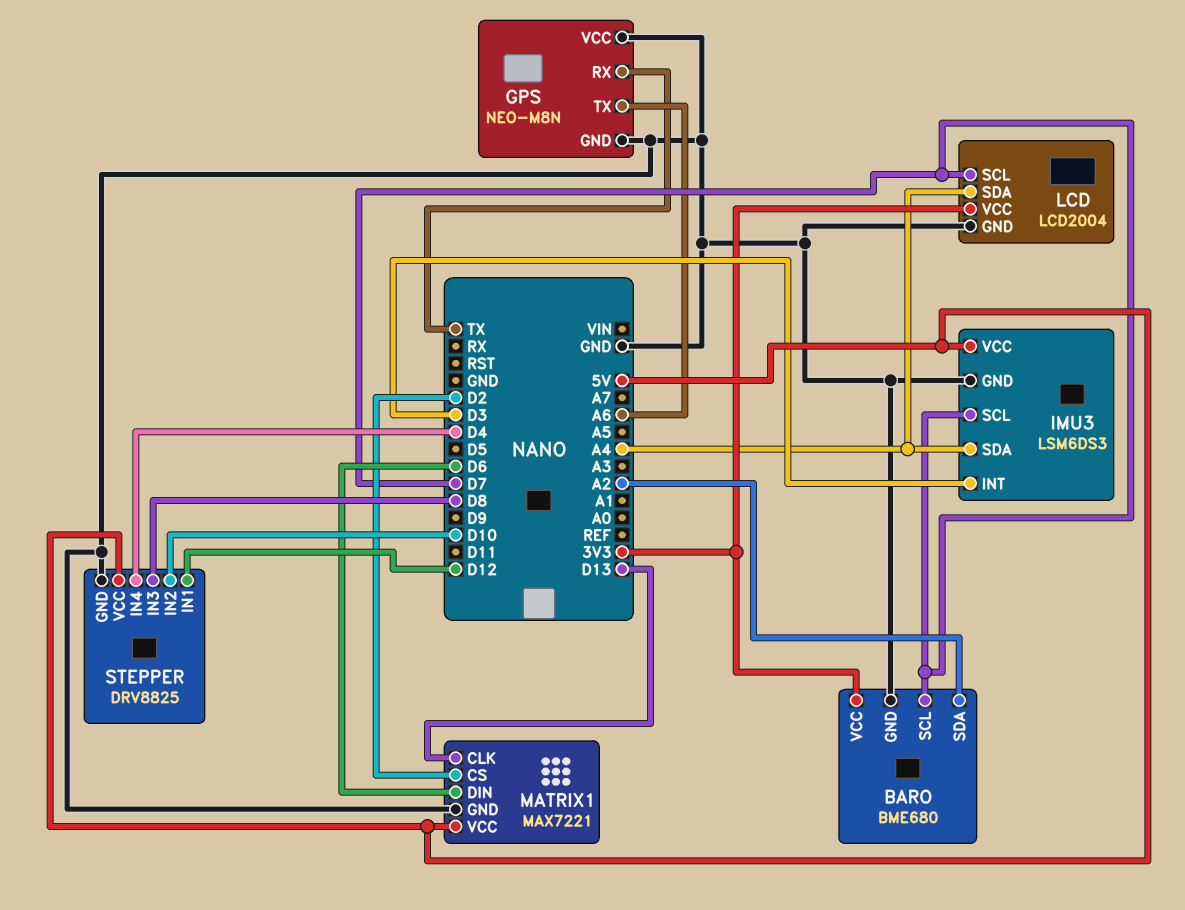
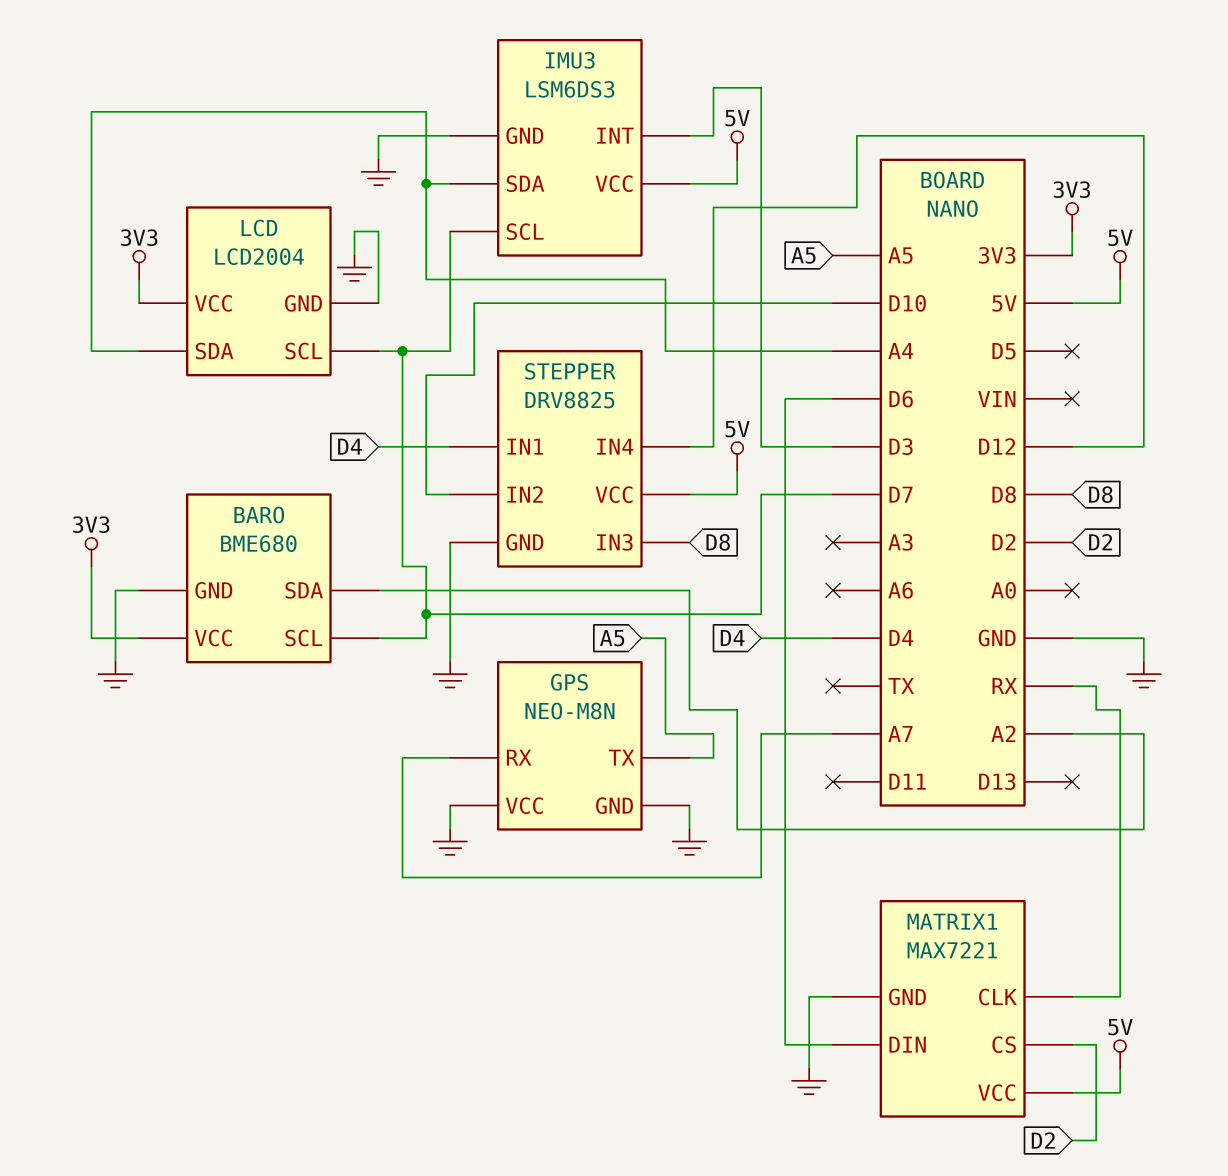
GPS pin RX: TX -> A7
GPS pin TX: A6 -> A5
MATRIX1 pin CLK: D13 -> RX
STEPPER pin IN1: D12 -> D4
STEPPER pin IN4: D4 -> D12

